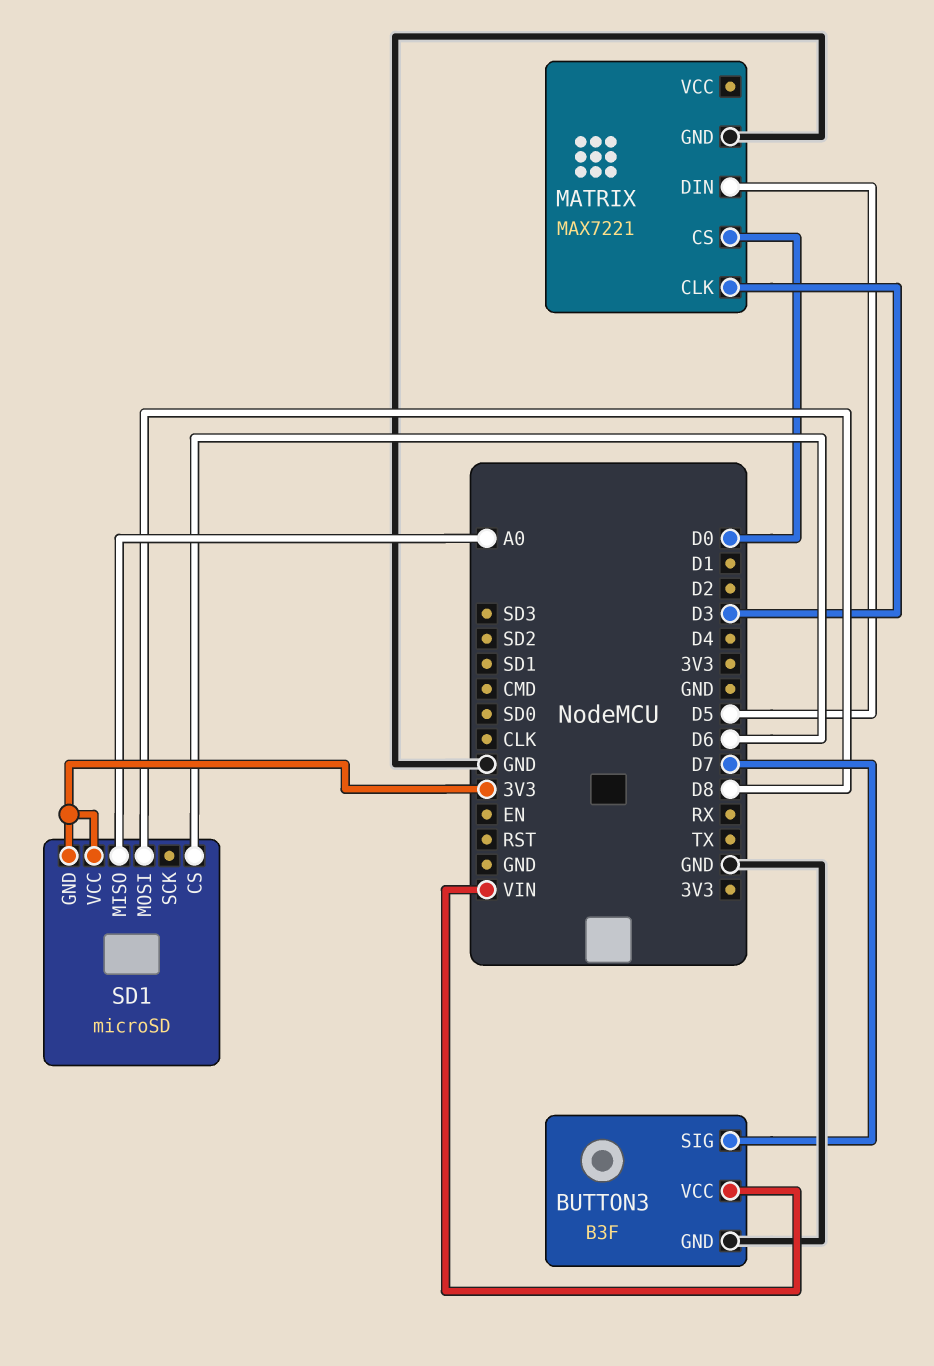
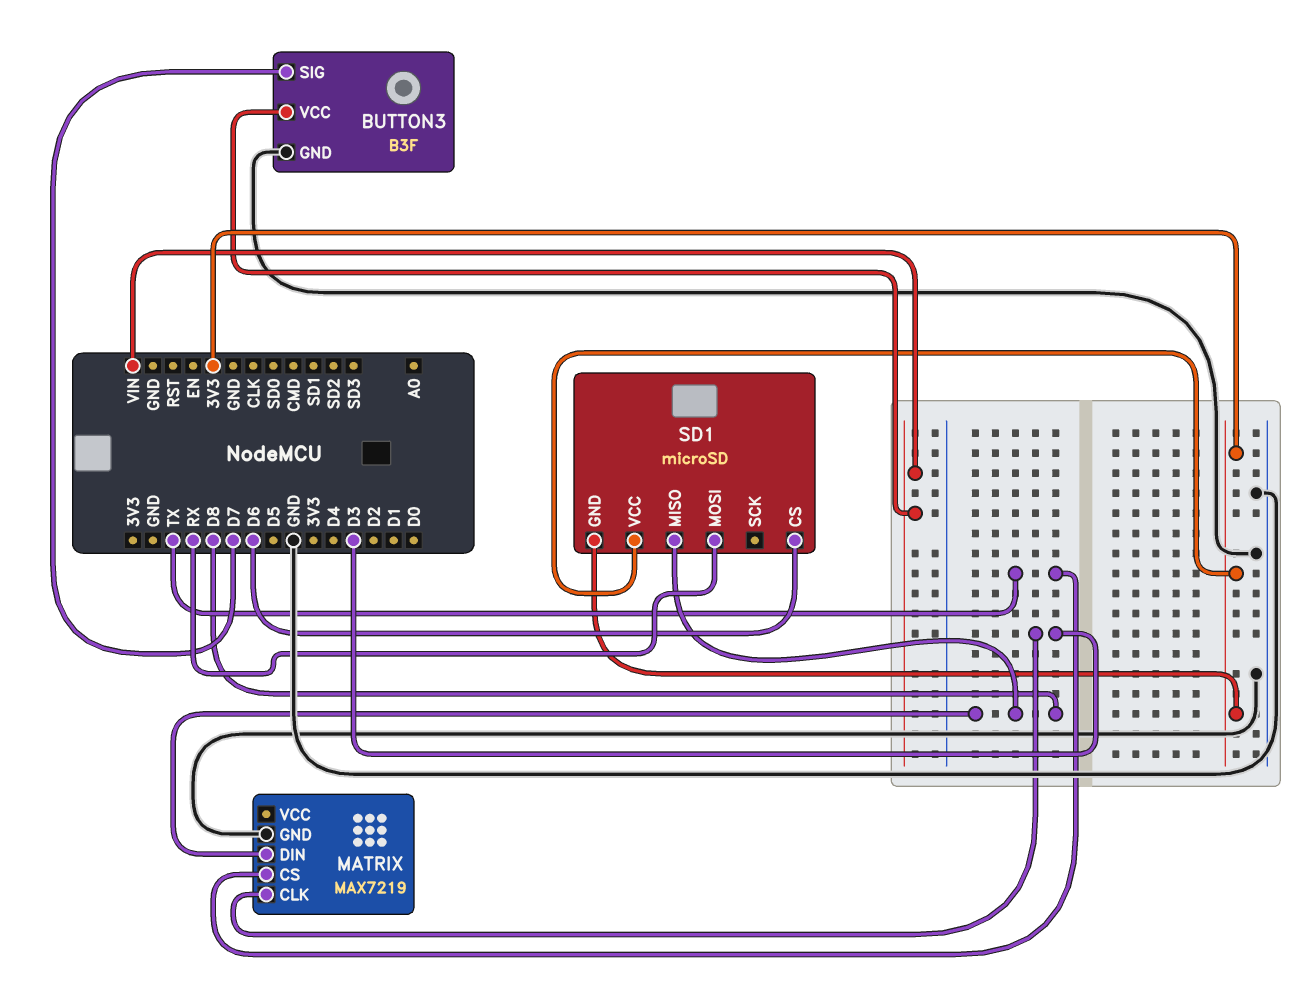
MATRIX: MAX7221 -> MAX7219
MATRIX pin CS: D0 -> TX
MATRIX pin DIN: D5 -> D8
SD1 pin MISO: A0 -> D8
SD1 pin MOSI: D8 -> RX

